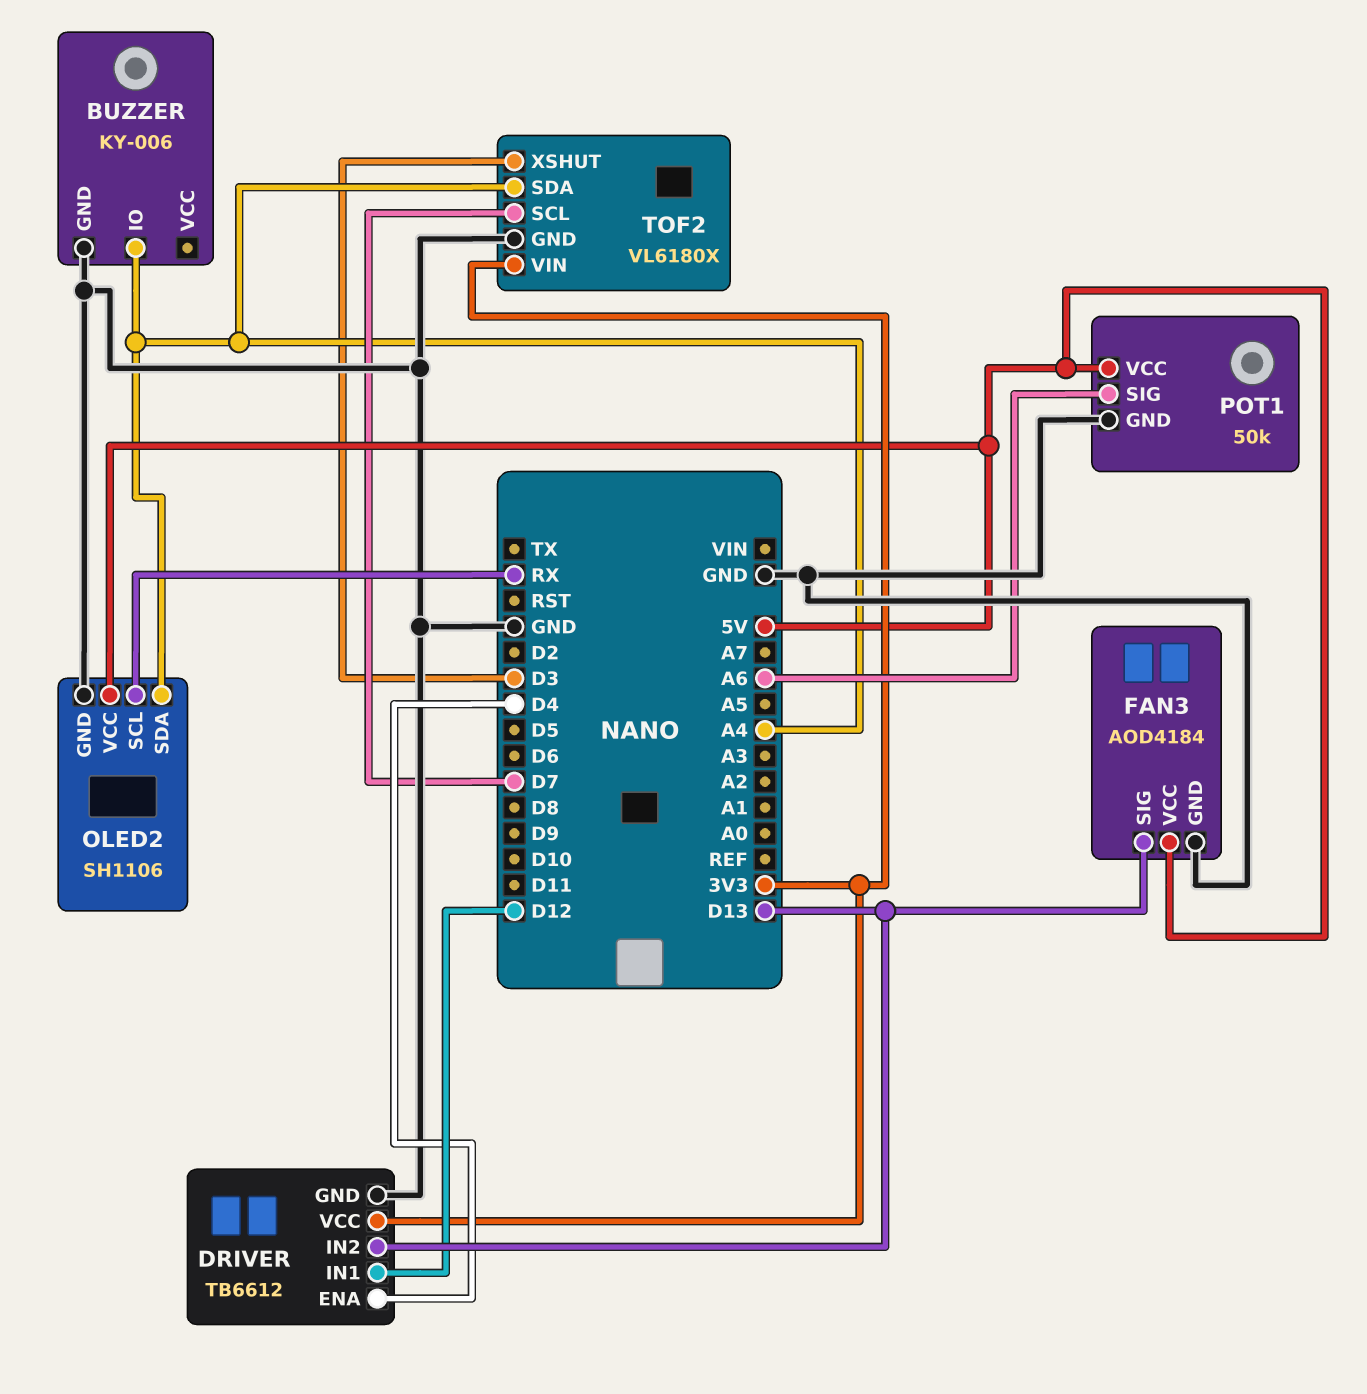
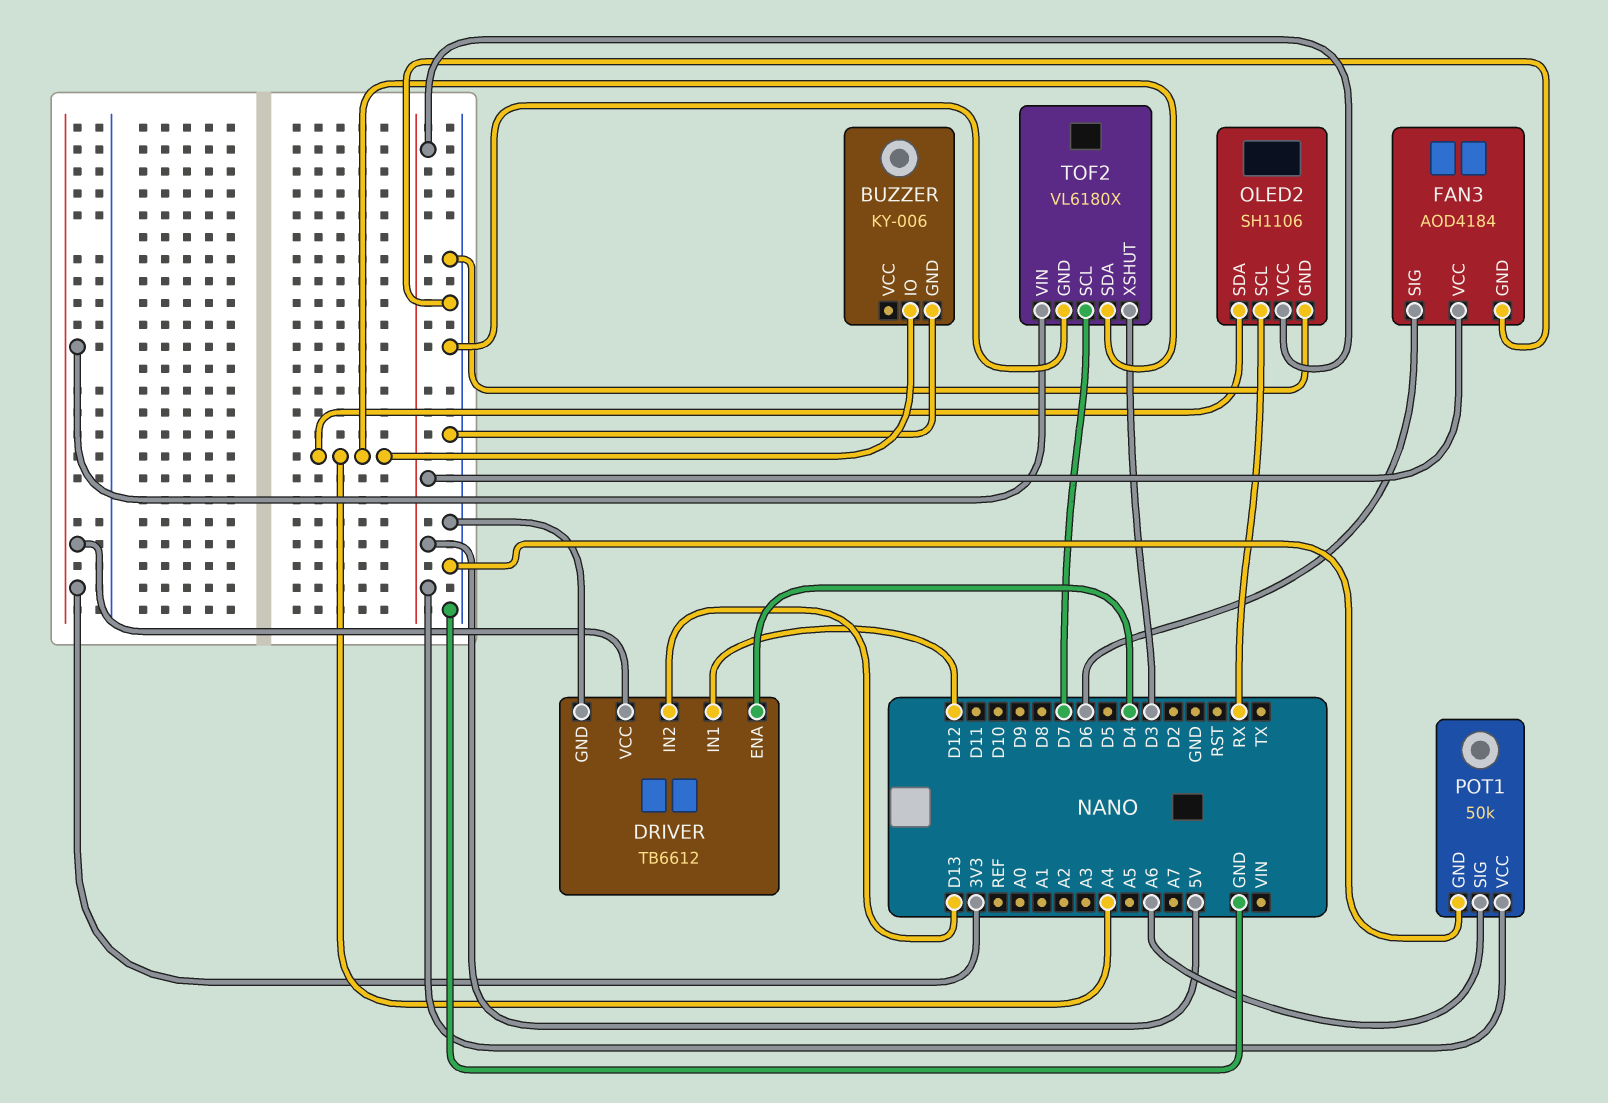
FAN3 pin SIG: D13 -> D6

